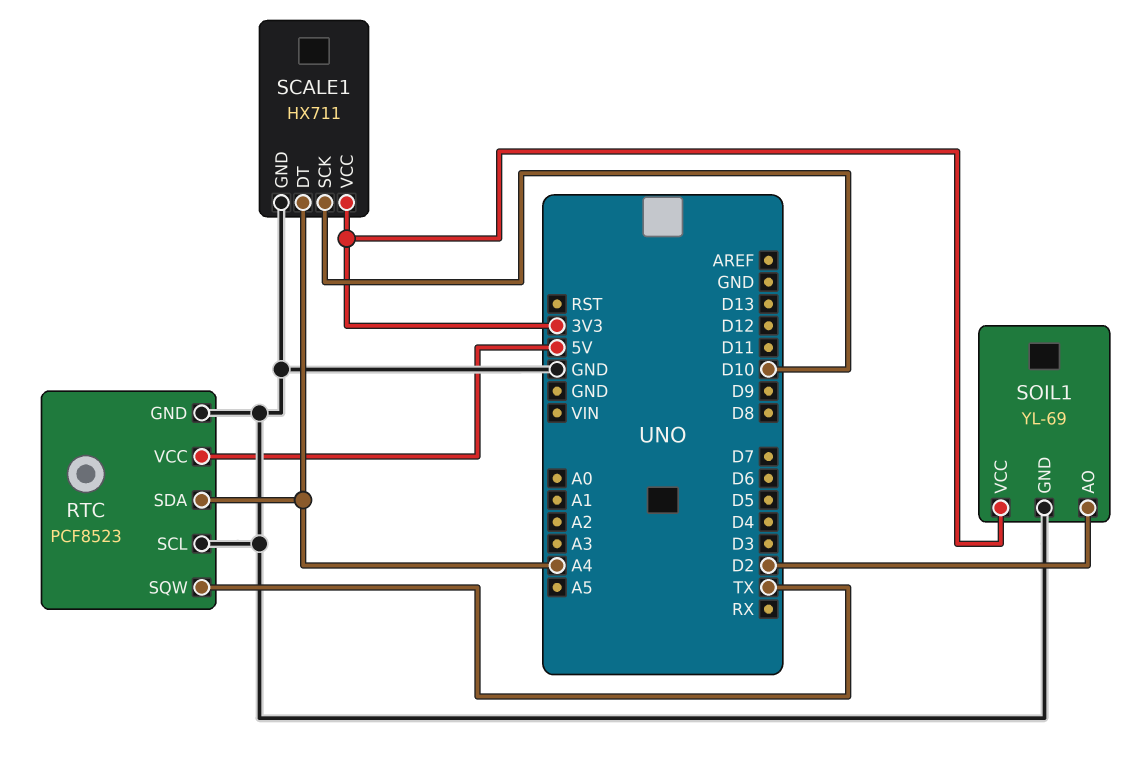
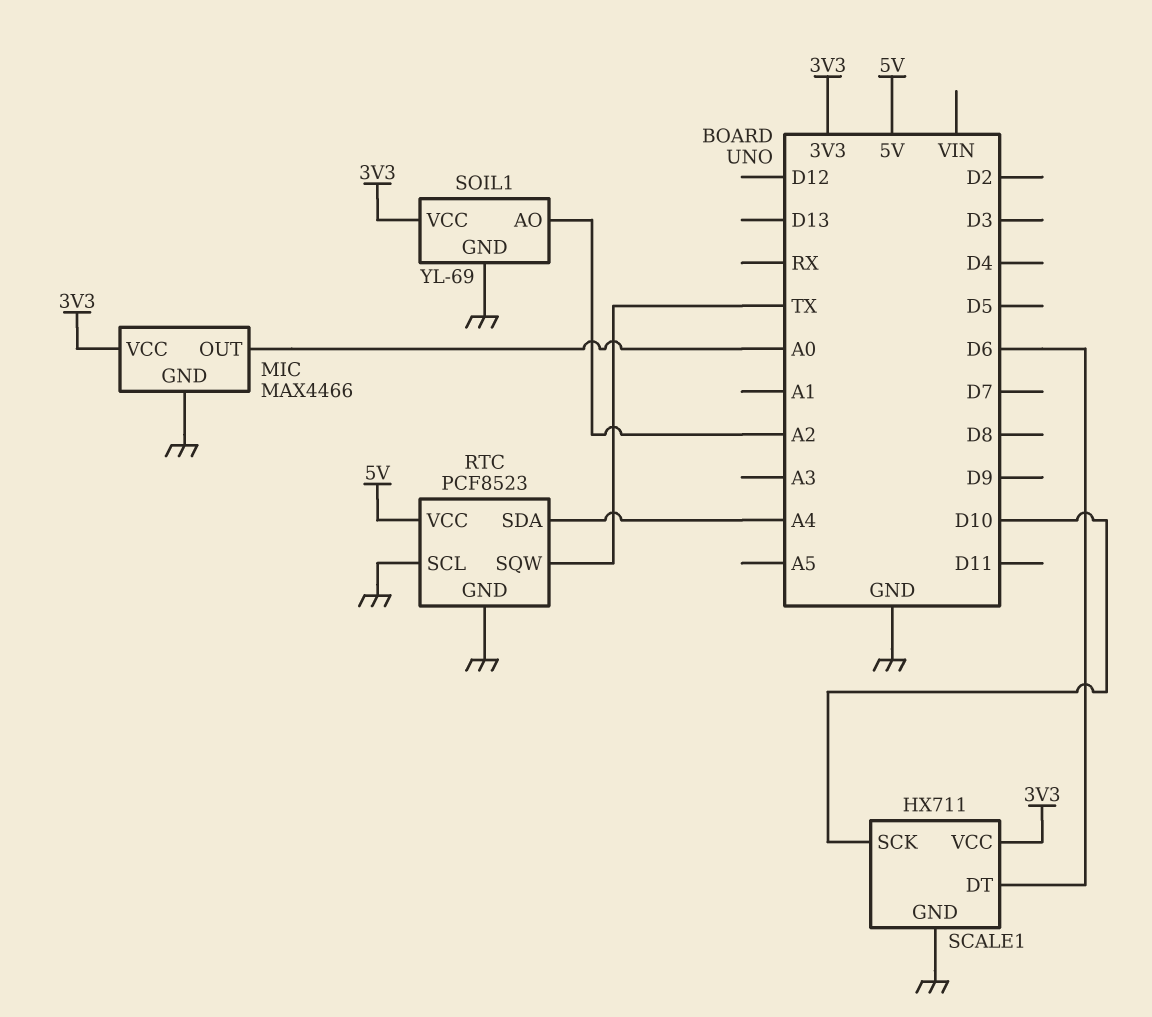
MIC: none -> MAX4466
MIC pin GND: none -> GND
MIC pin OUT: none -> A0
MIC pin VCC: none -> 3V3
SCALE1 pin DT: A4 -> D6
SOIL1 pin AO: D2 -> A2

